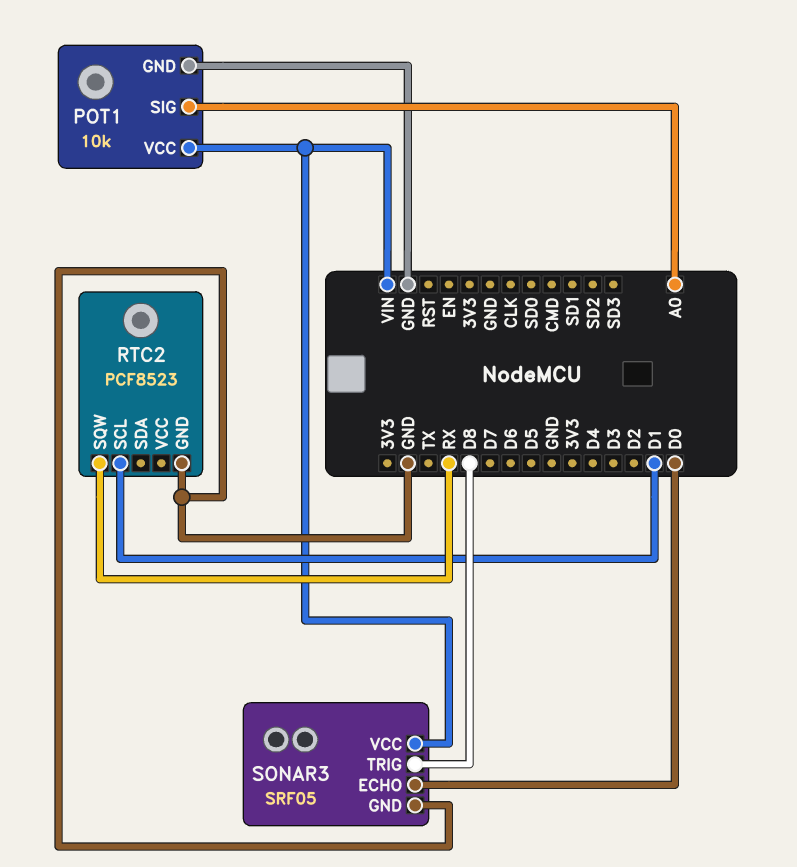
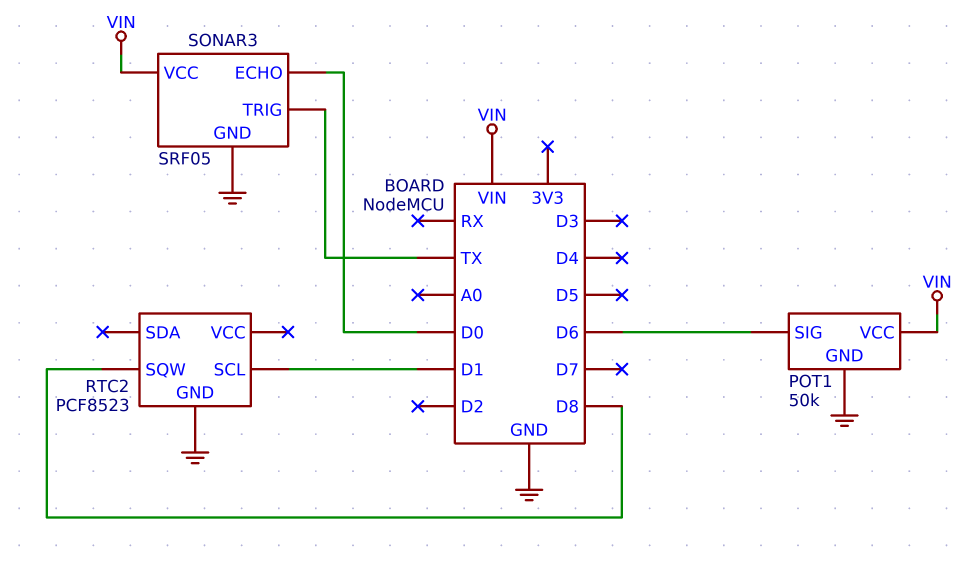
POT1: 10k -> 50k
POT1 pin SIG: A0 -> D6
RTC2 pin SQW: RX -> D8
SONAR3 pin TRIG: D8 -> TX

